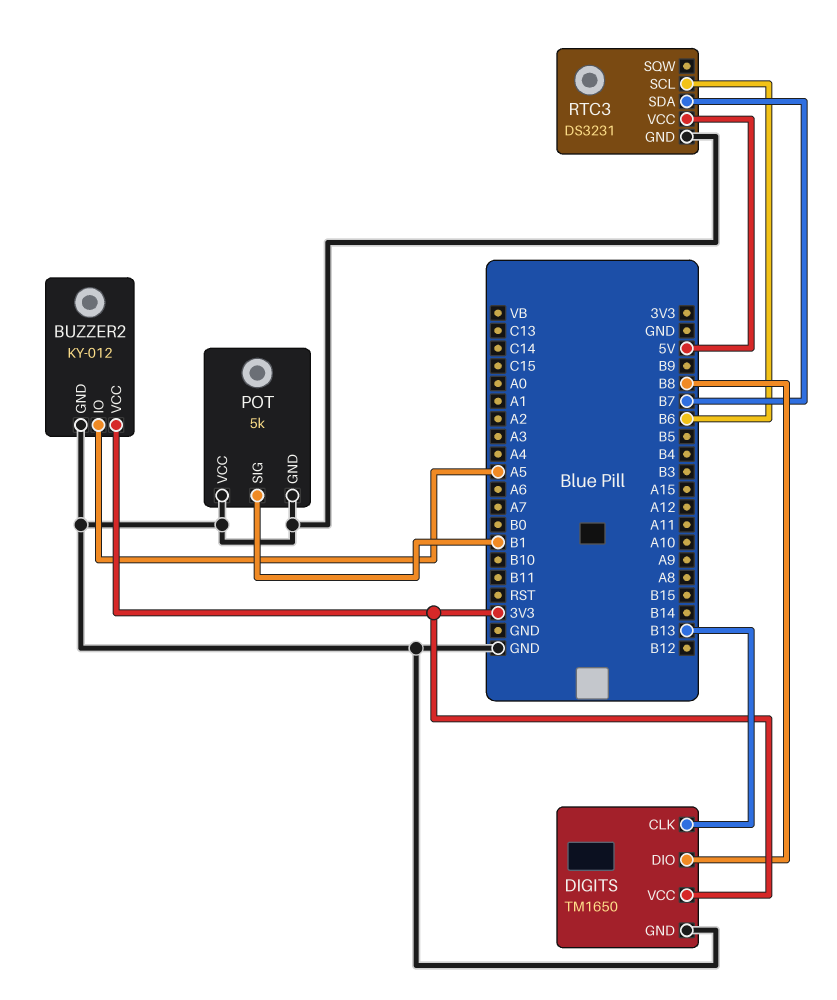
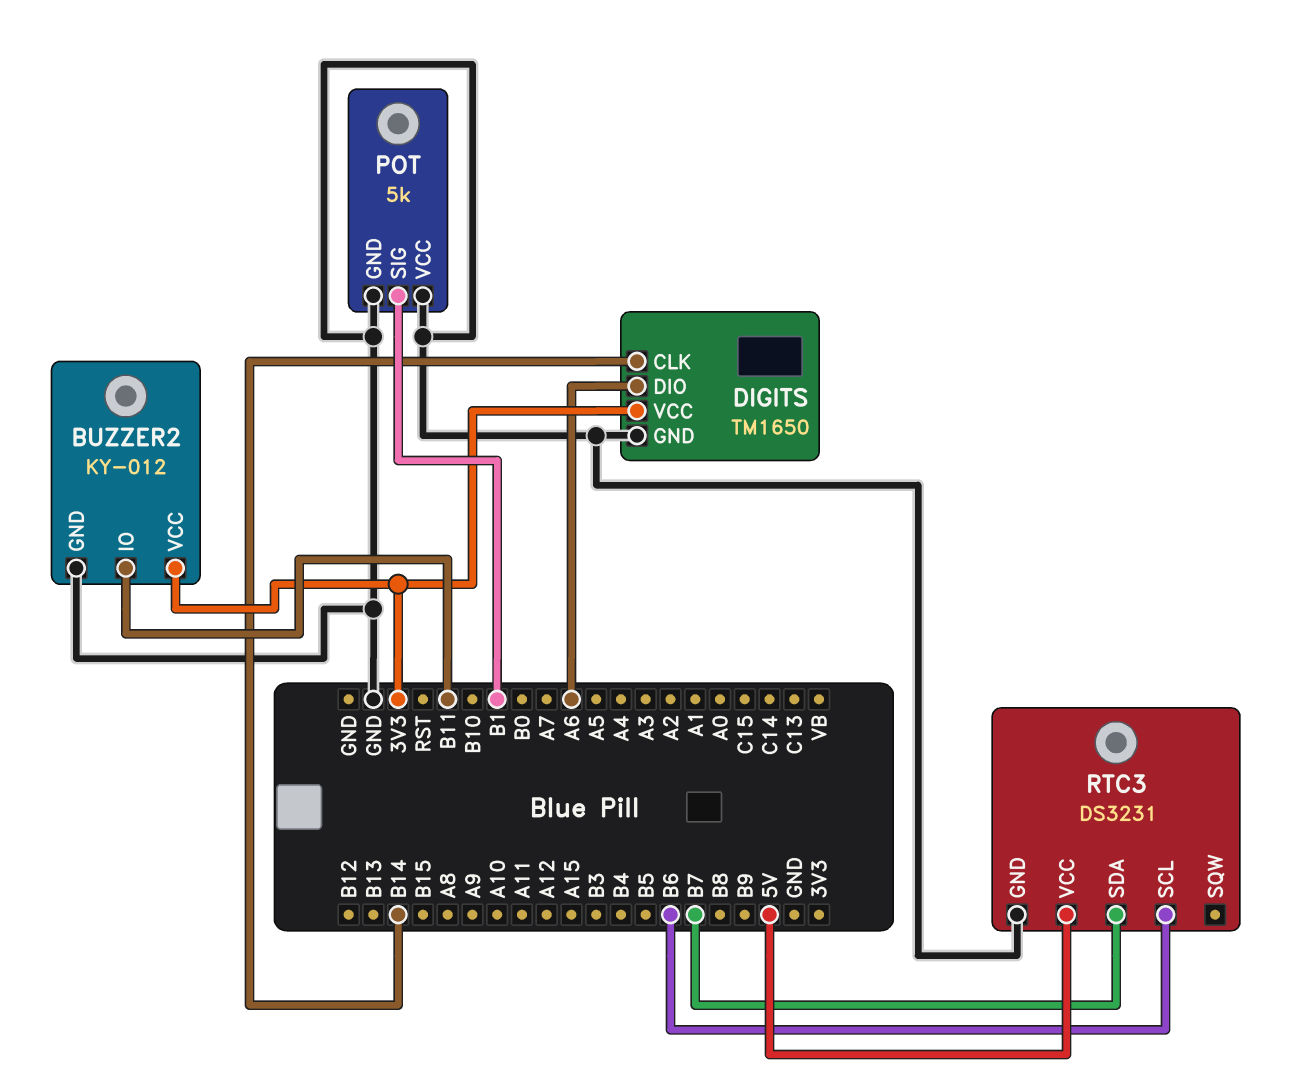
BUZZER2 pin IO: A5 -> B11
DIGITS pin CLK: B13 -> B14
DIGITS pin DIO: B8 -> A6

